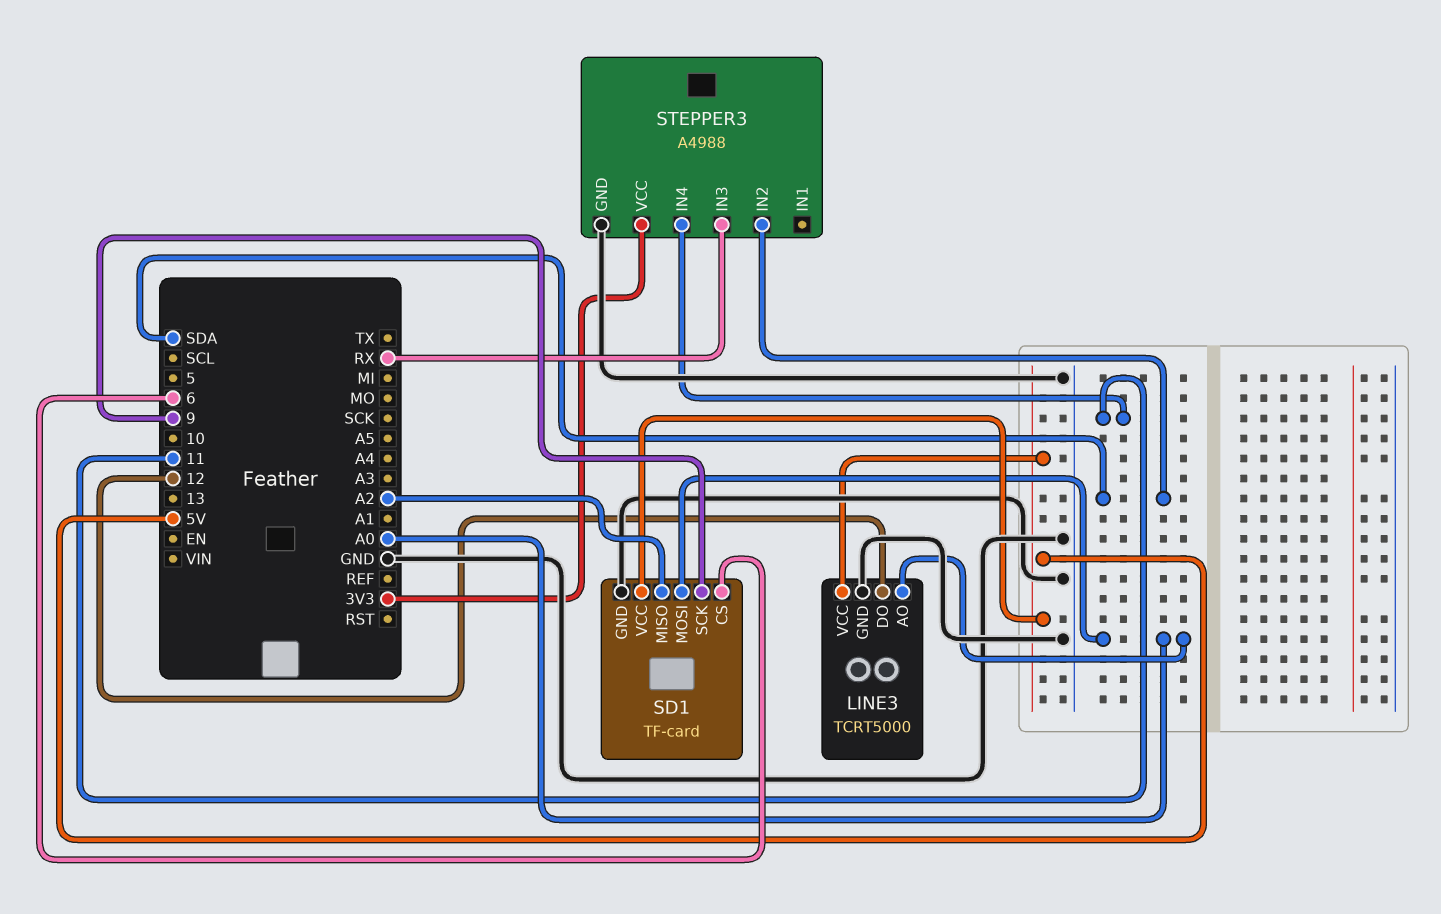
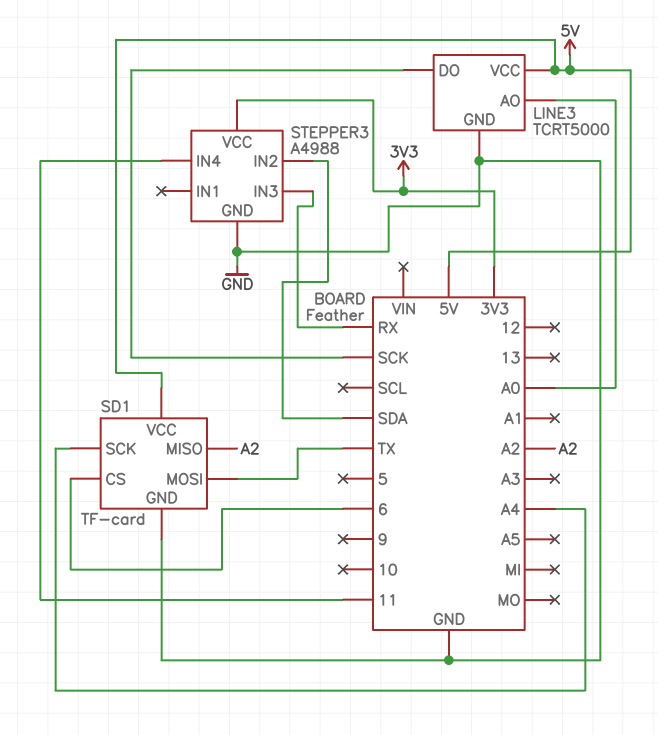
LINE3 pin DO: 12 -> SCK
SD1 pin MOSI: A0 -> TX
SD1 pin SCK: 9 -> A4

